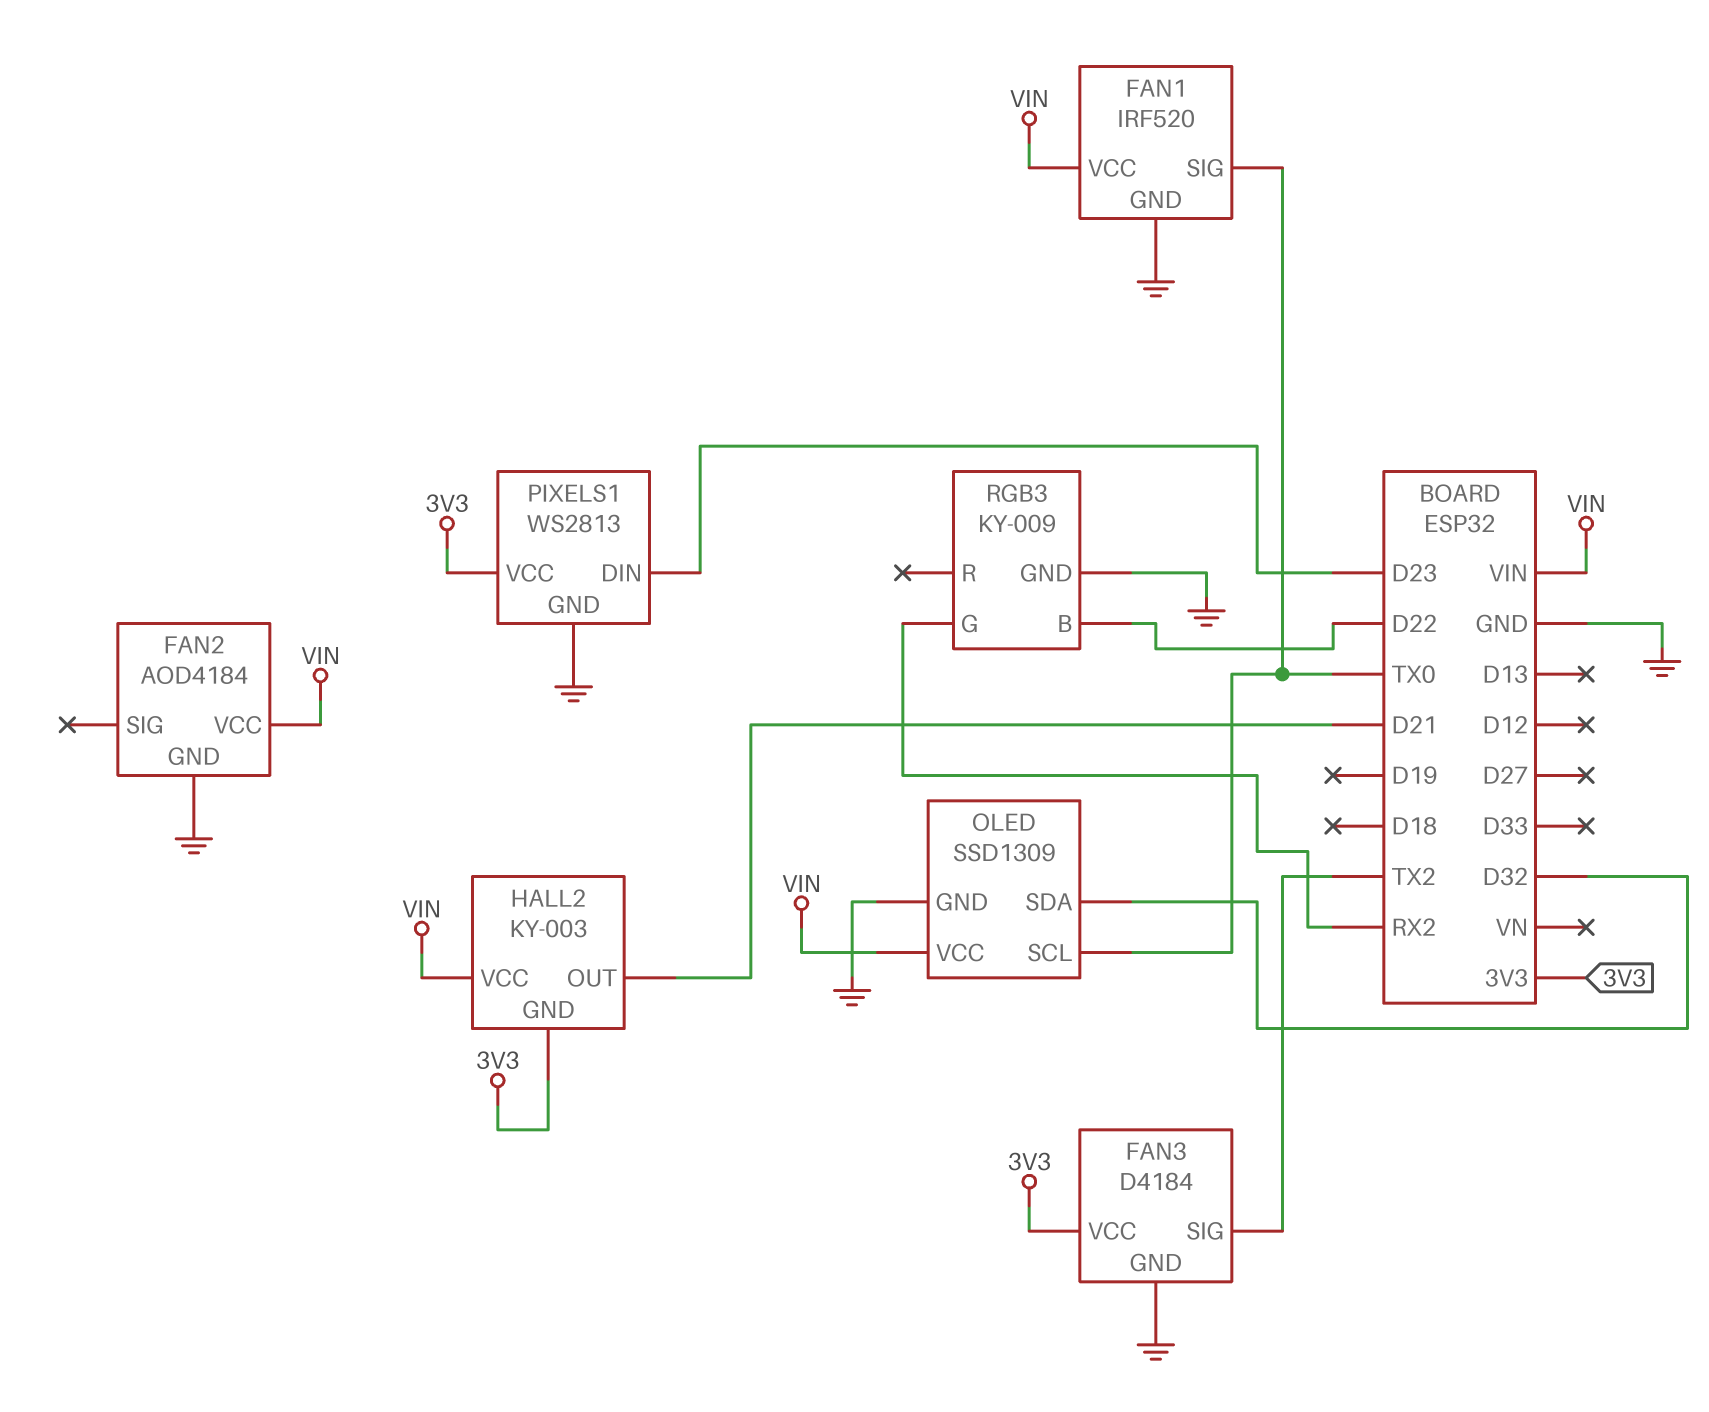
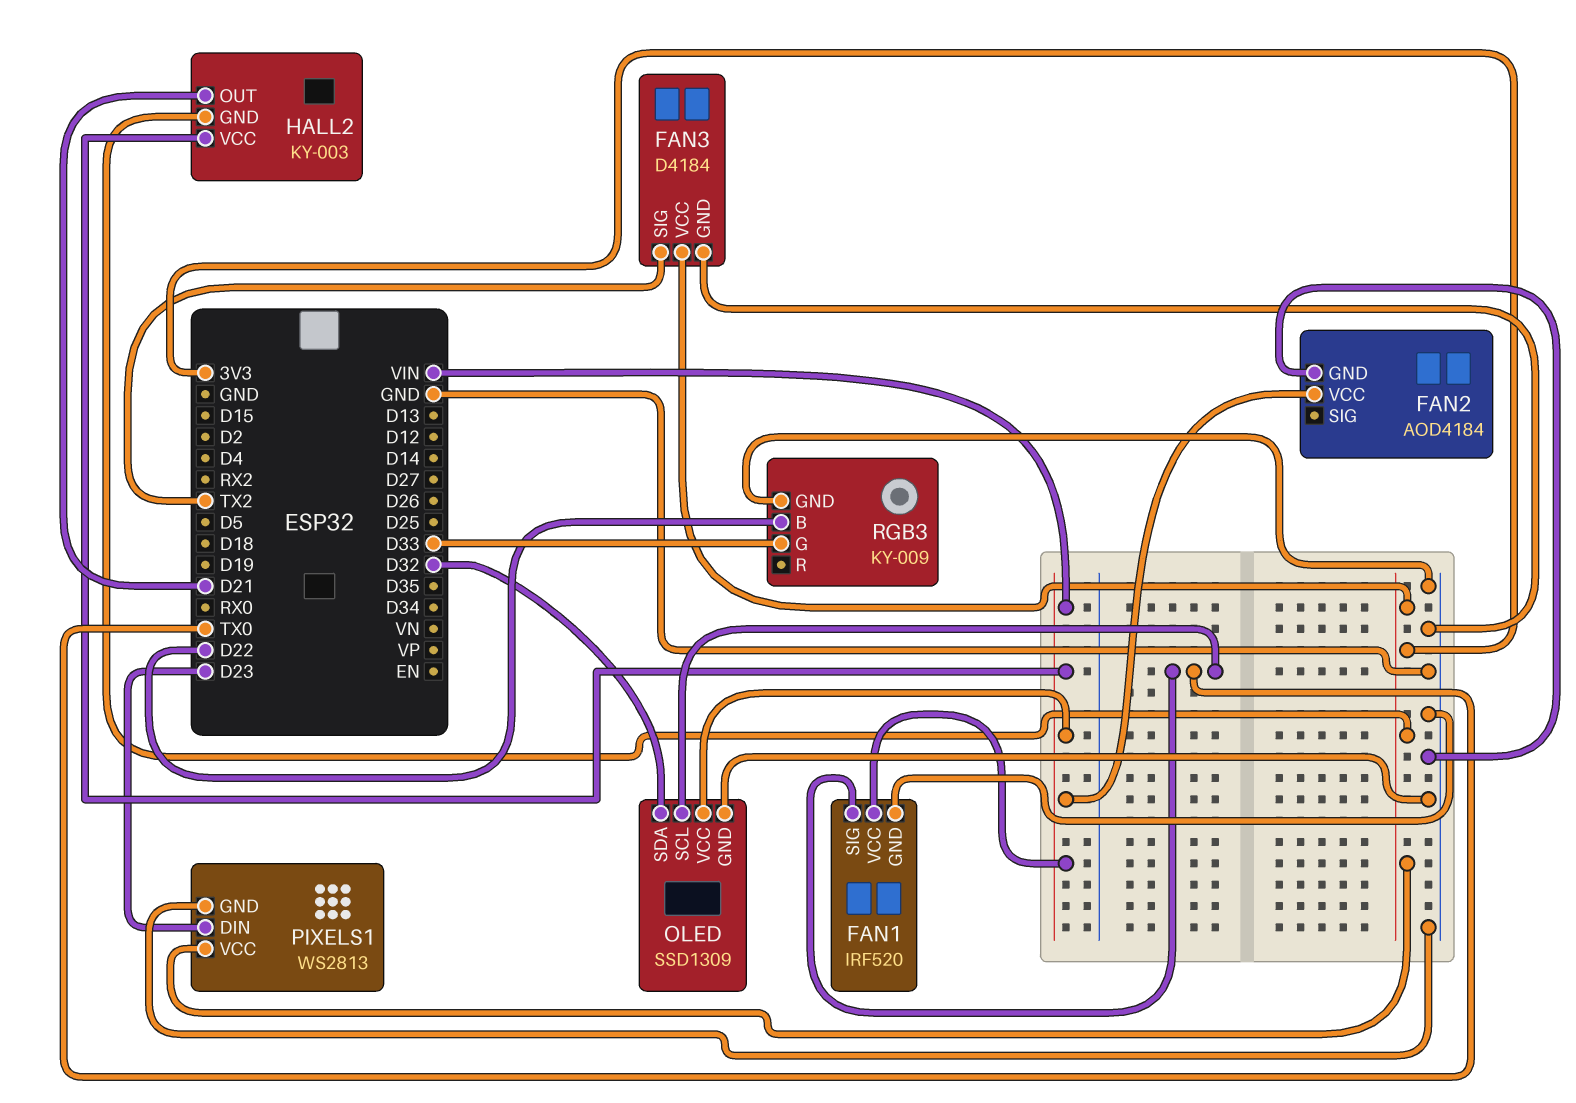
RGB3 pin G: RX2 -> D33

